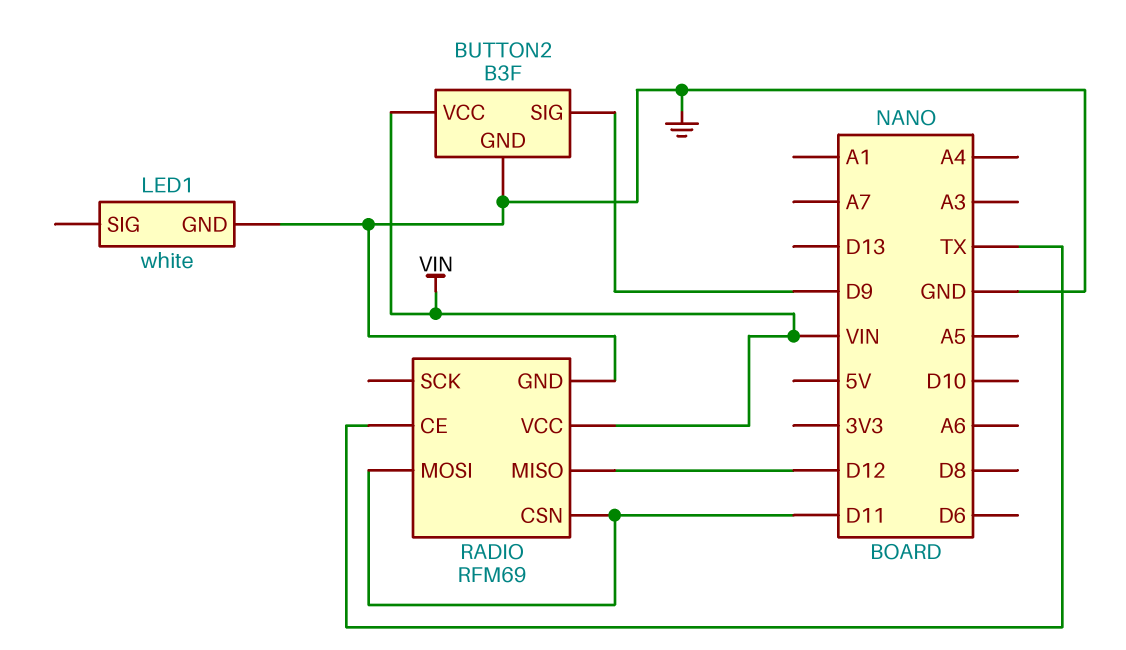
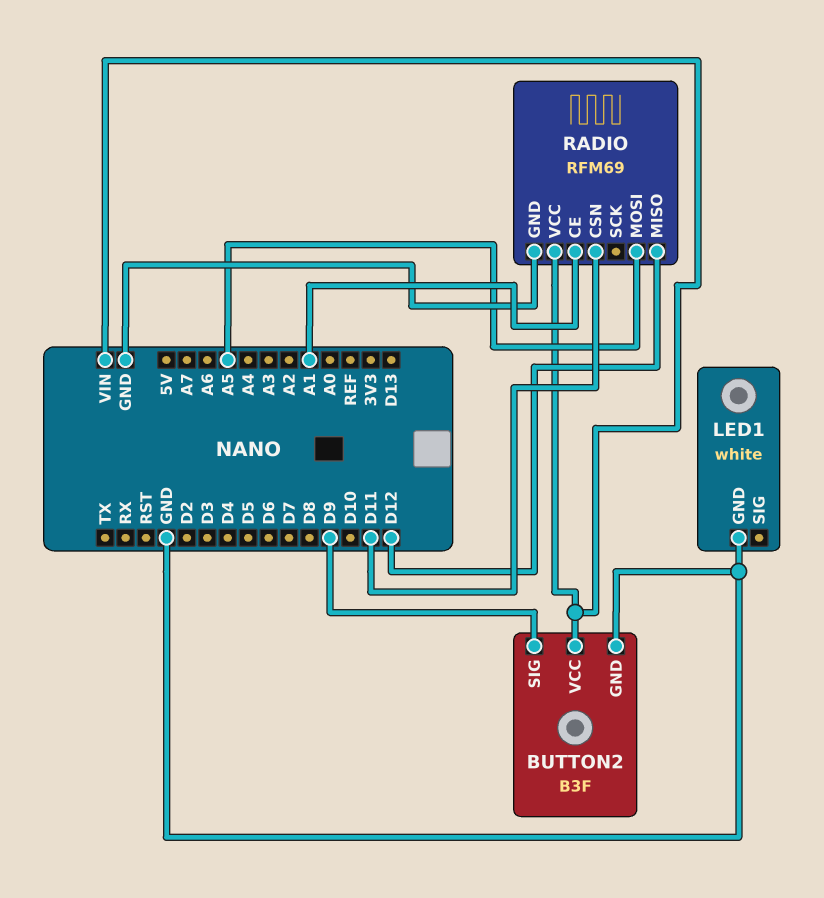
RADIO pin CE: TX -> A1
RADIO pin MOSI: D11 -> A5

